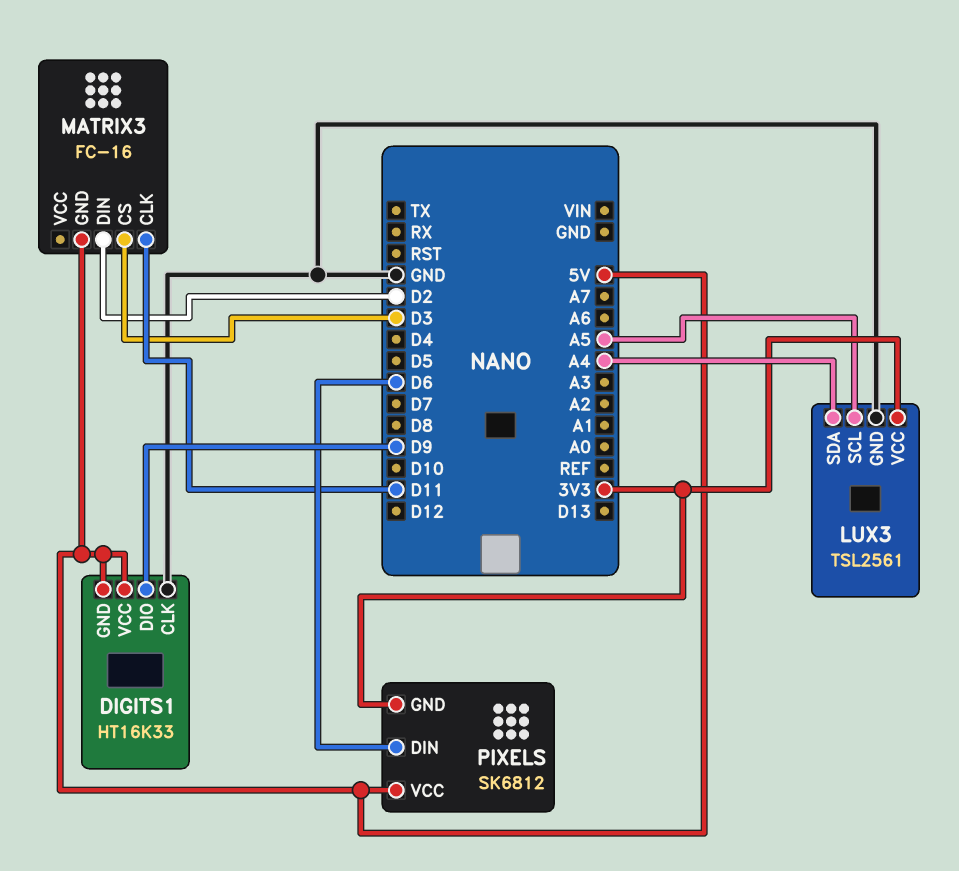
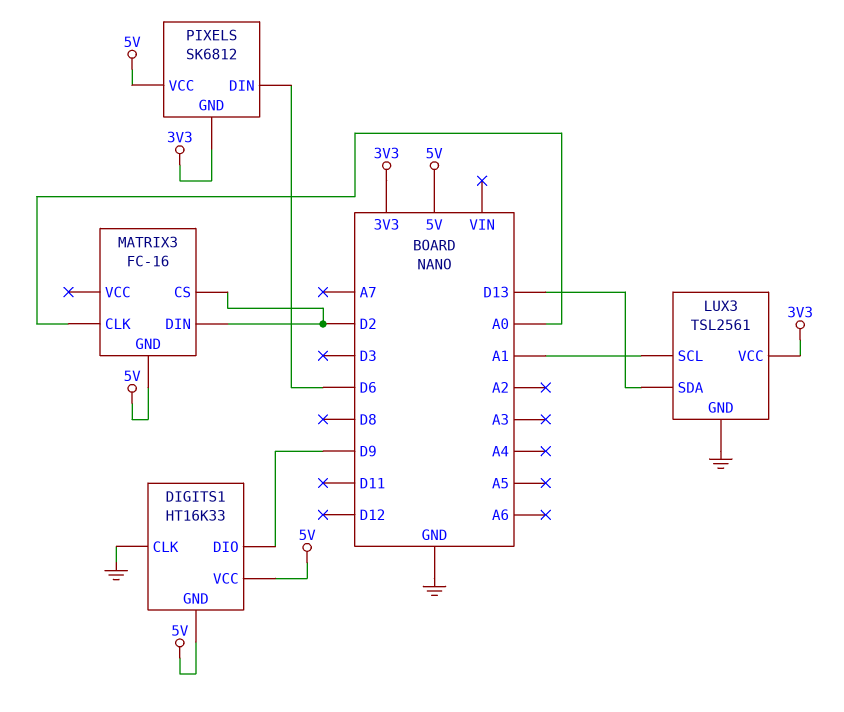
LUX3 pin SCL: A5 -> A1
LUX3 pin SDA: A4 -> D13
MATRIX3 pin CLK: D11 -> A0
MATRIX3 pin CS: D3 -> D2

